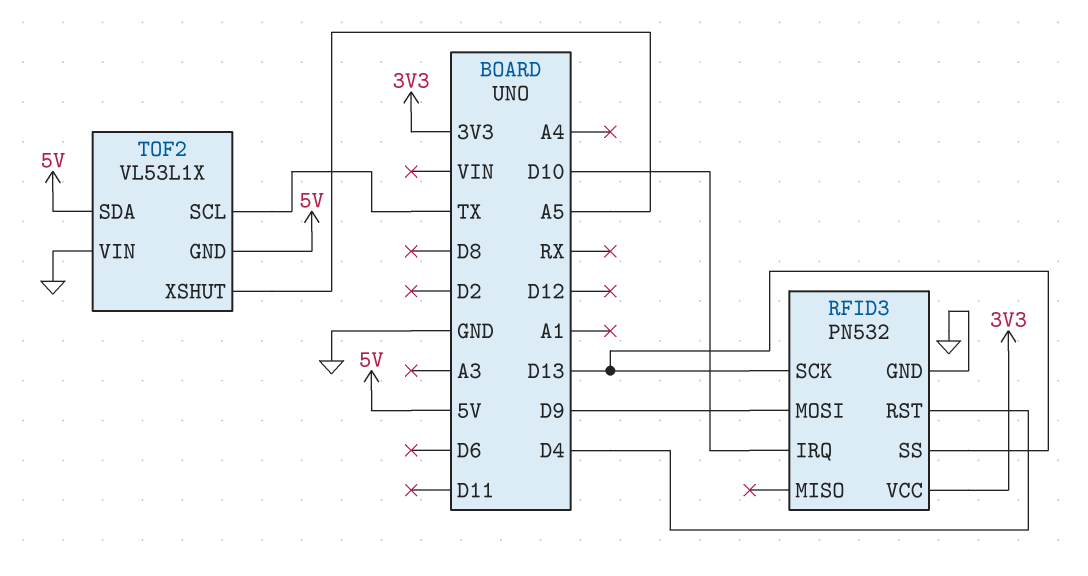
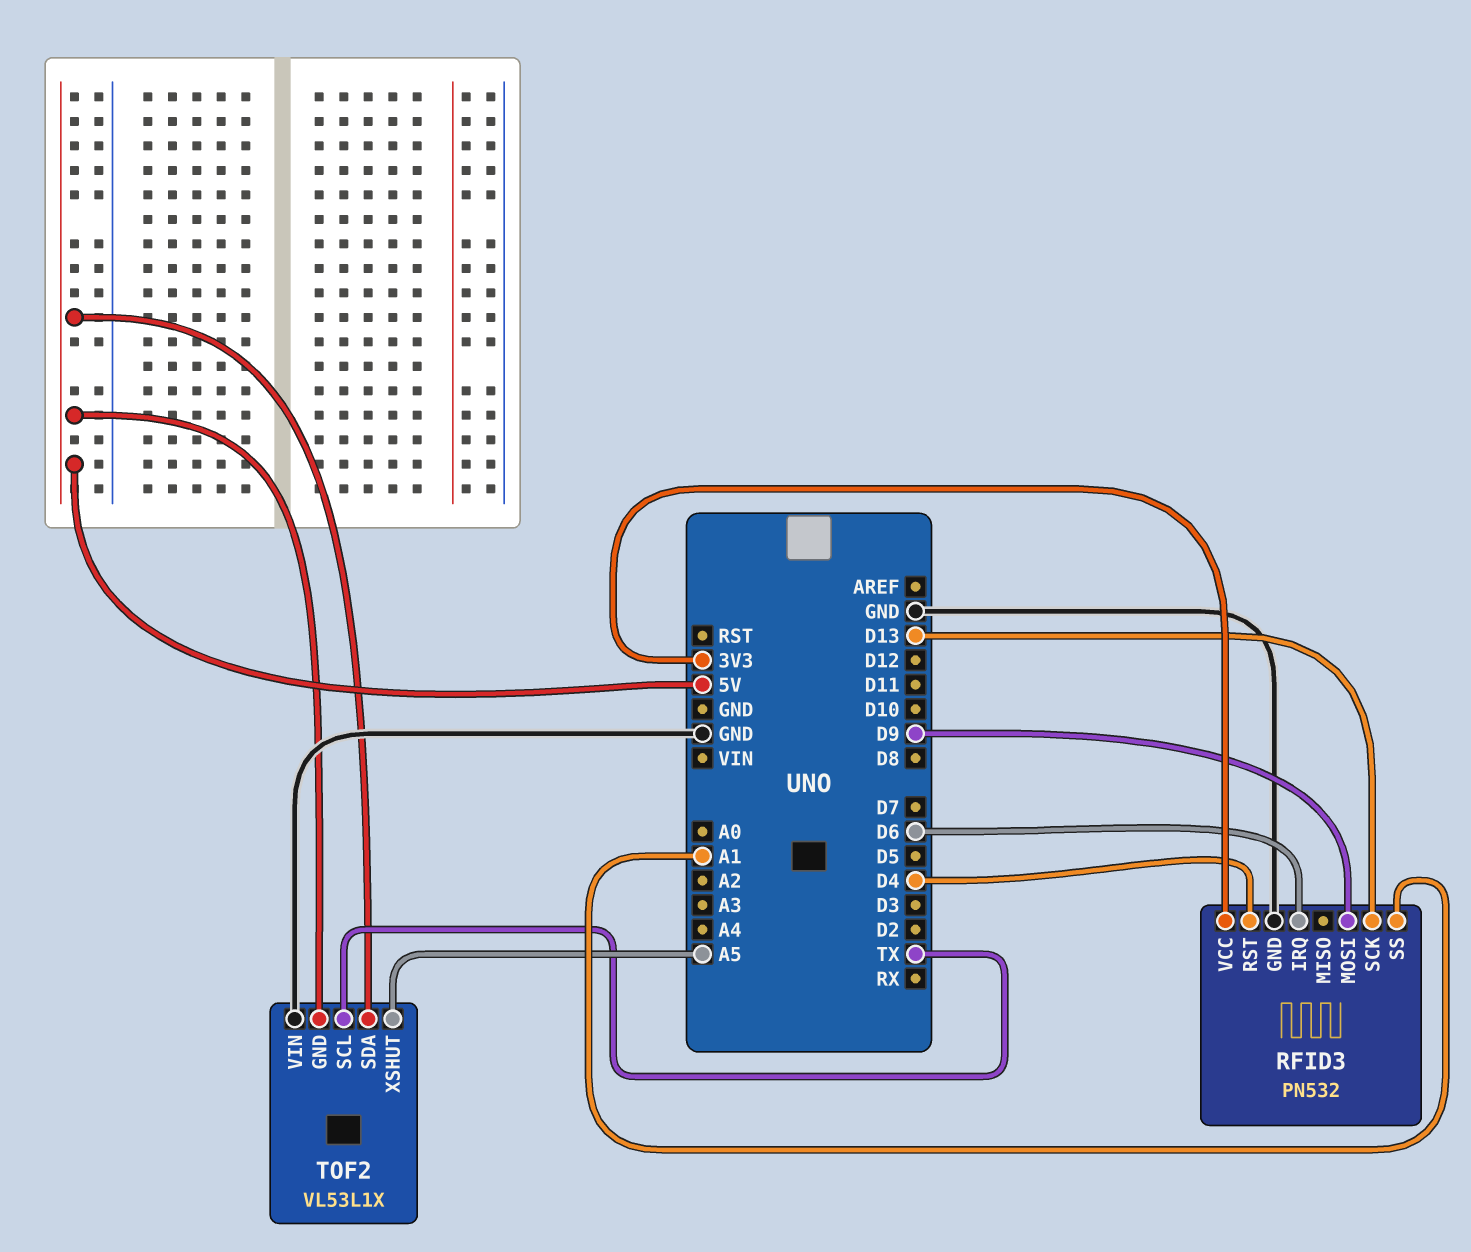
RFID3 pin IRQ: D10 -> D6
RFID3 pin SS: D13 -> A1

